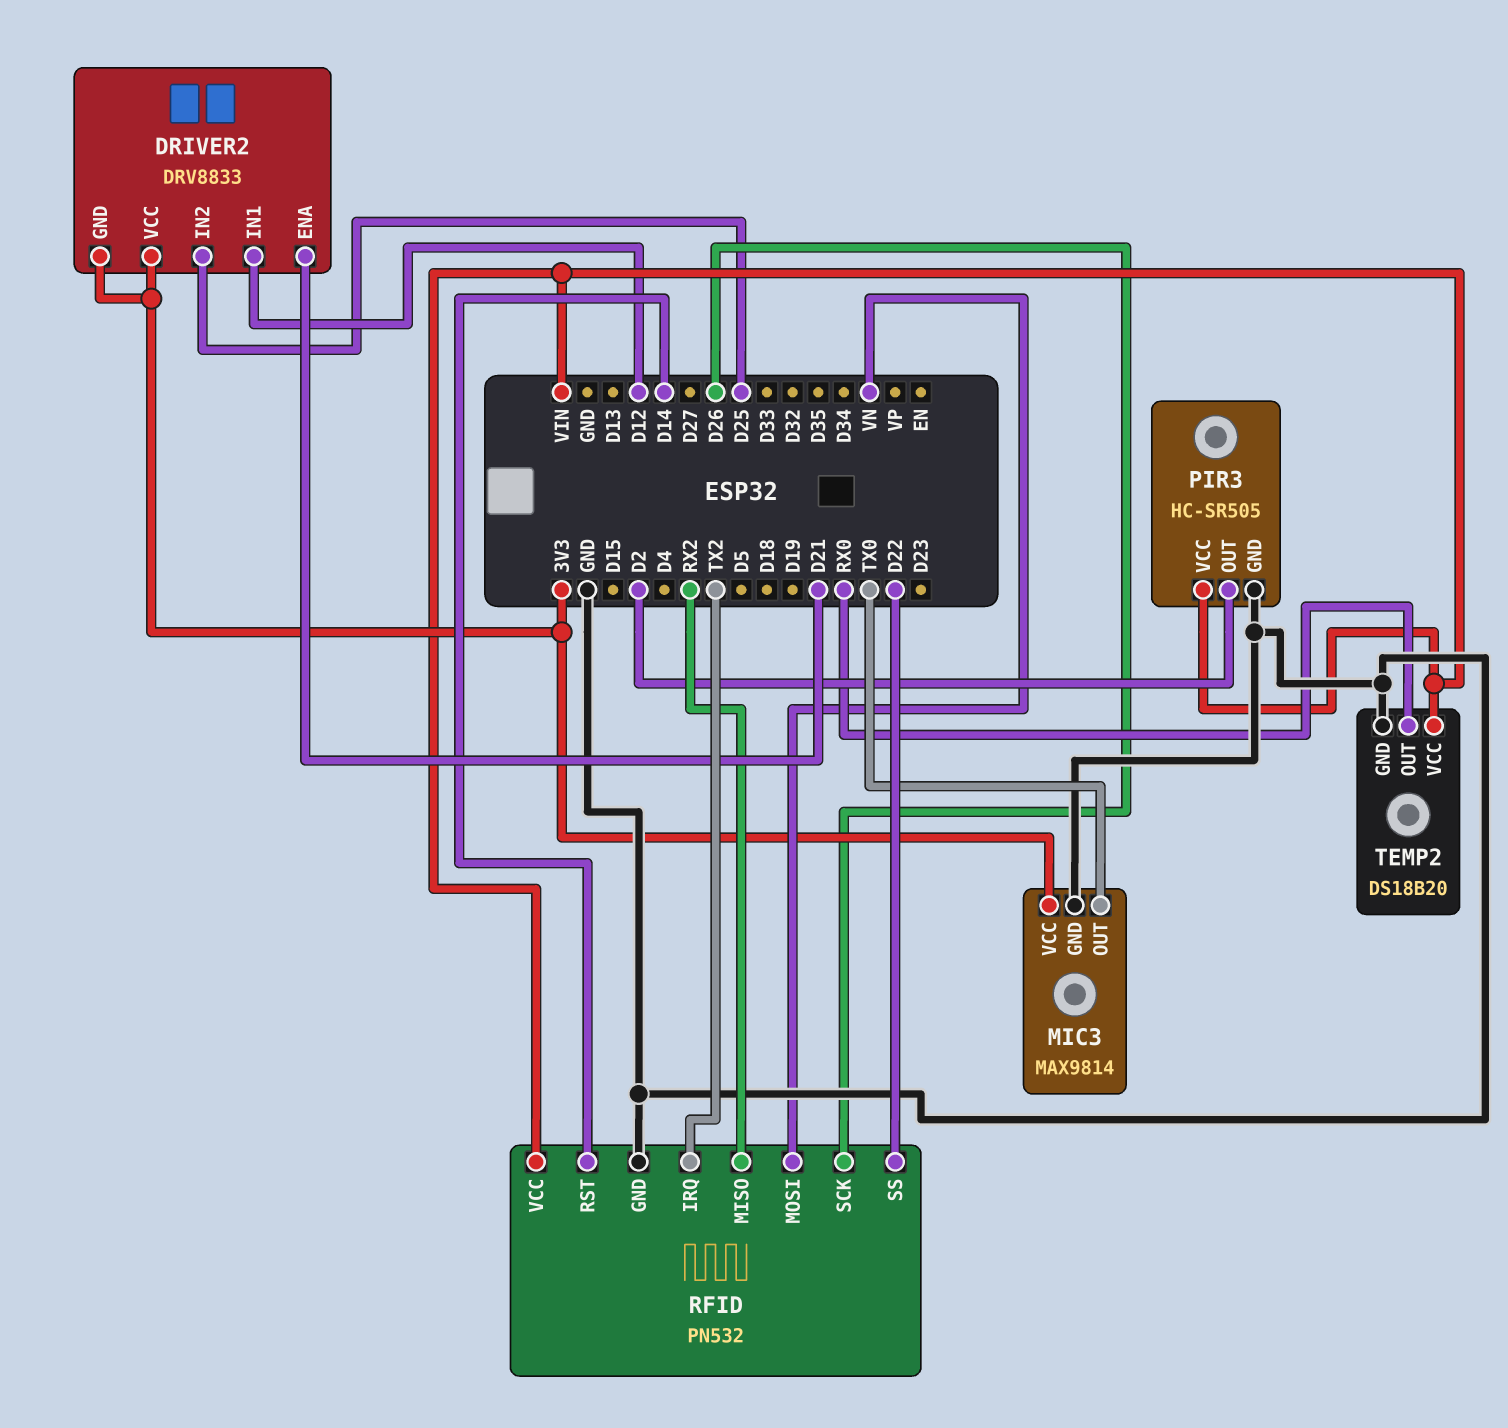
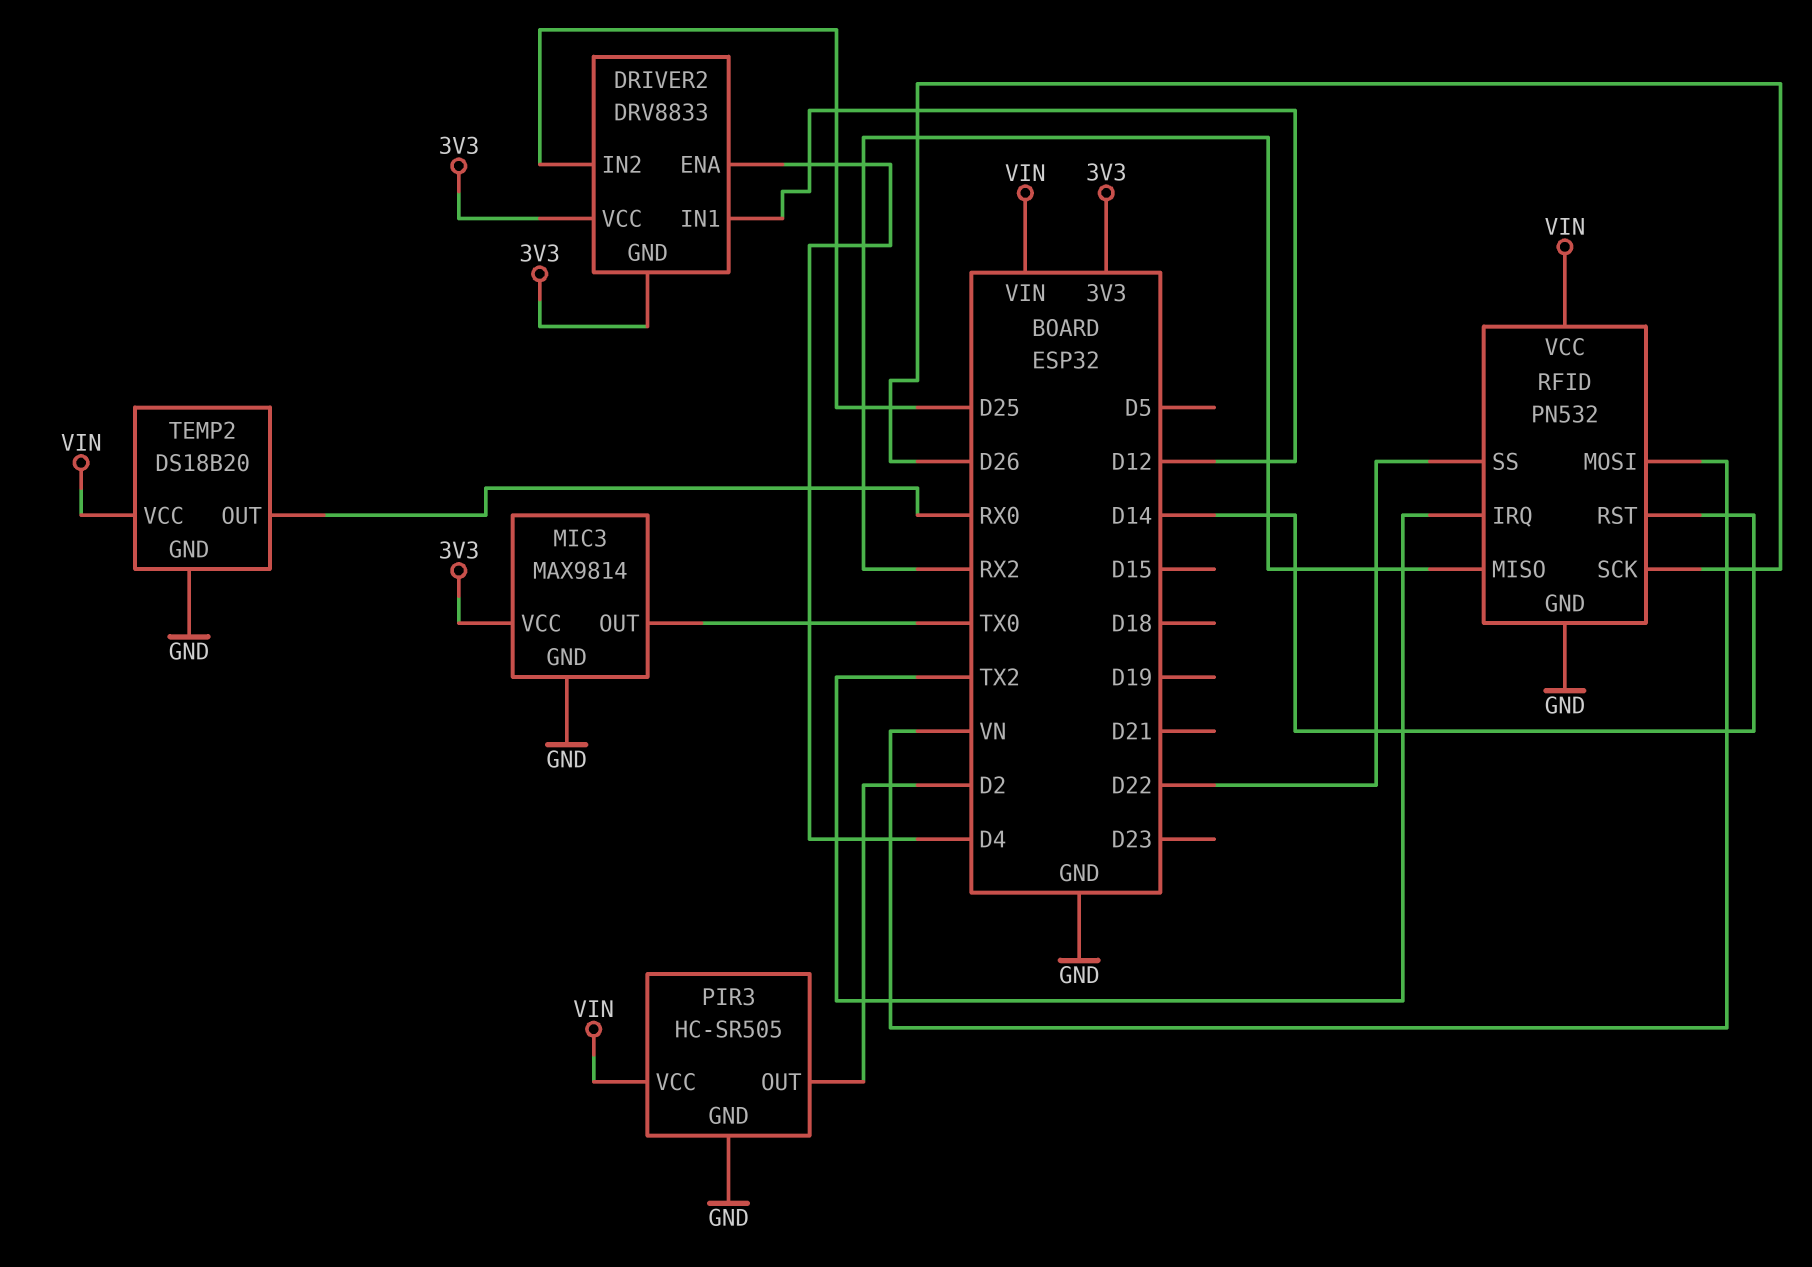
DRIVER2 pin ENA: D21 -> D4

